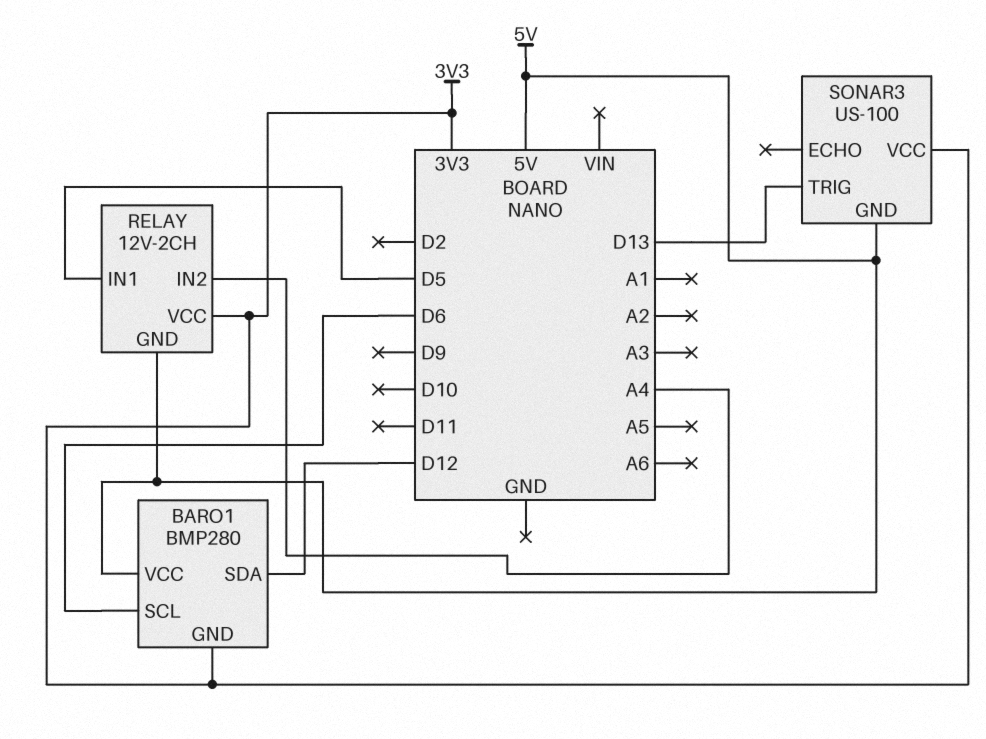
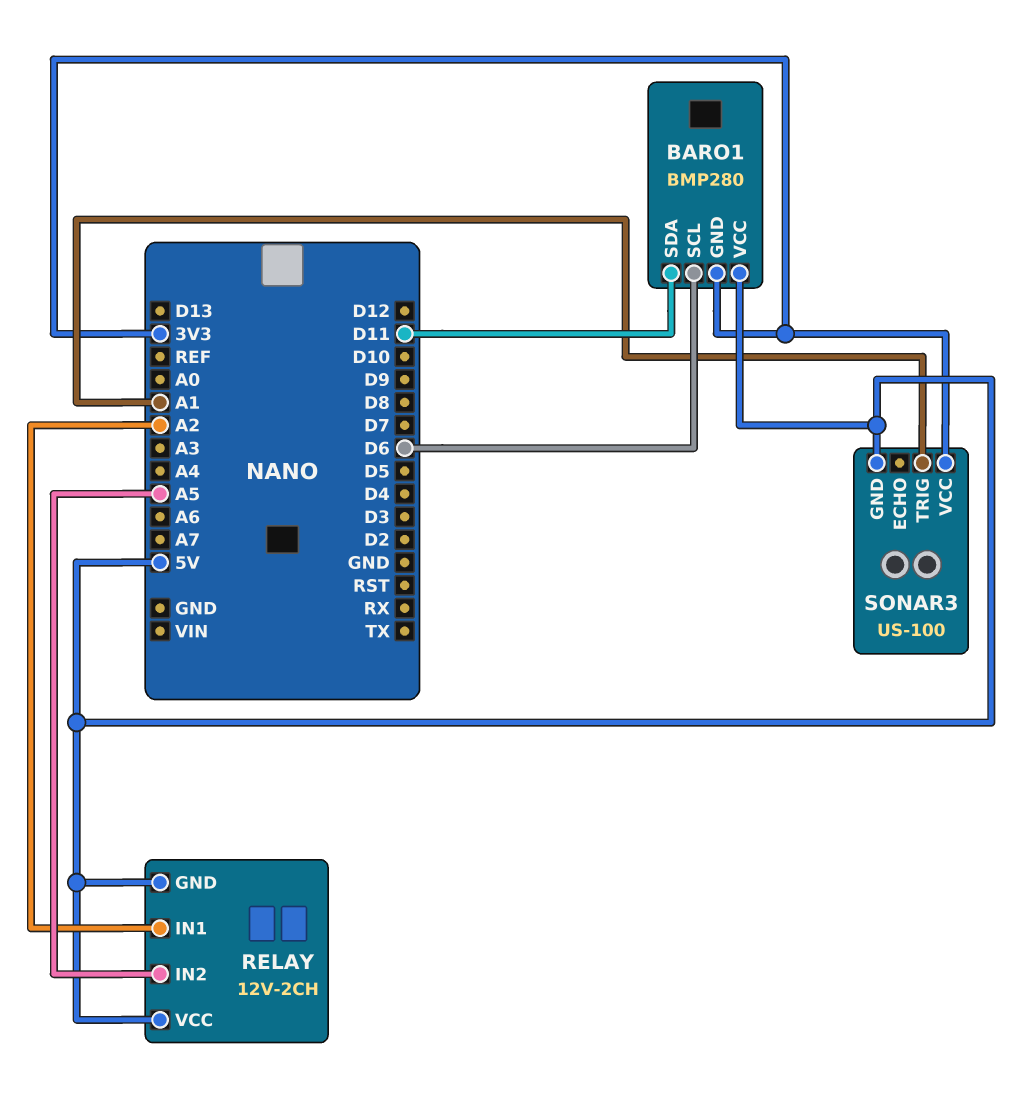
BARO1 pin SDA: D12 -> D11
RELAY pin IN1: D5 -> A2
RELAY pin IN2: A4 -> A5
RELAY pin VCC: 3V3 -> 5V
SONAR3 pin TRIG: D13 -> A1

